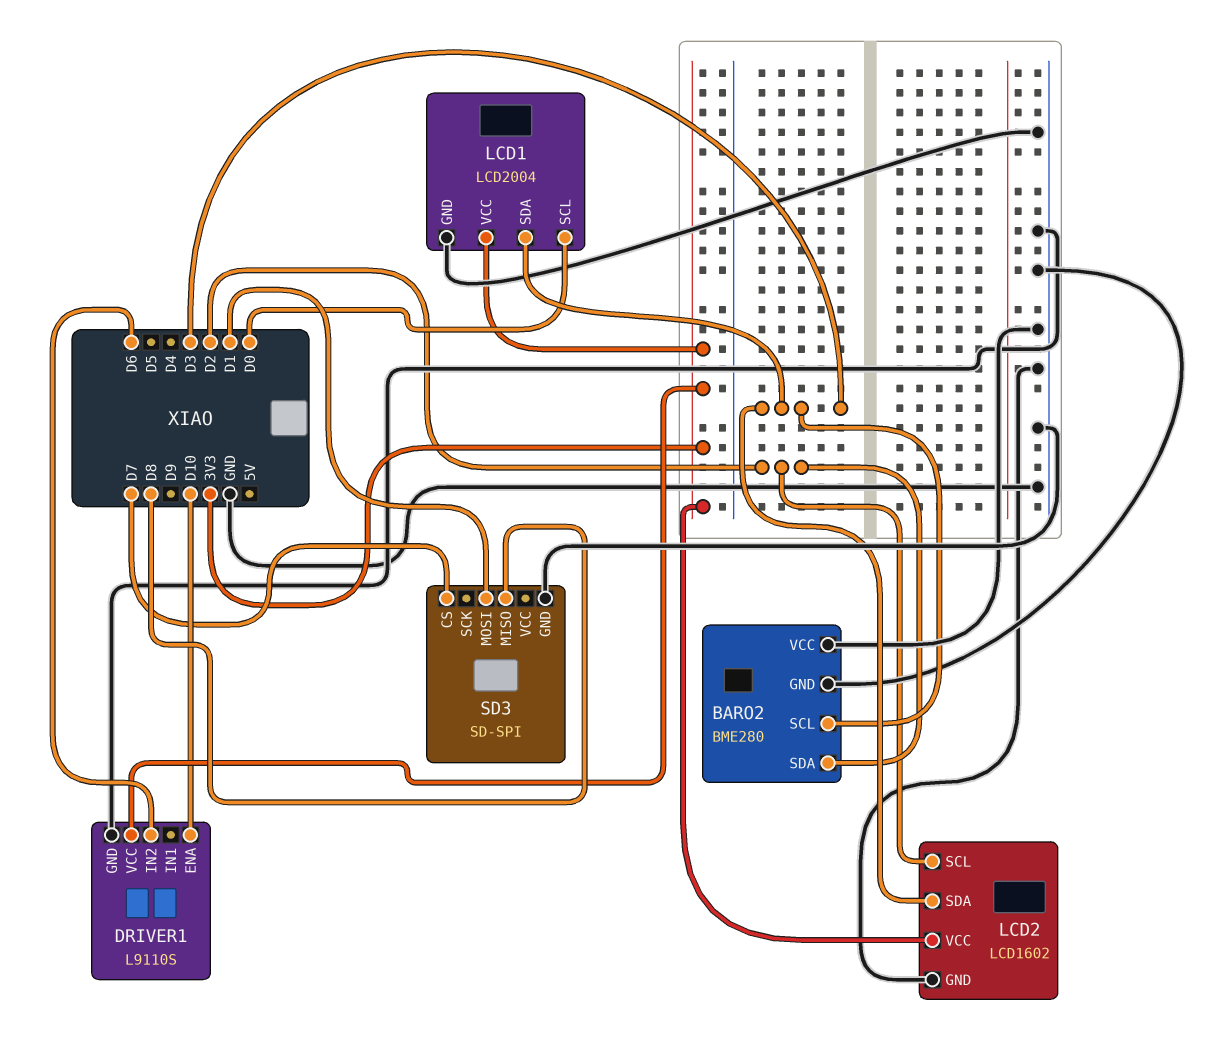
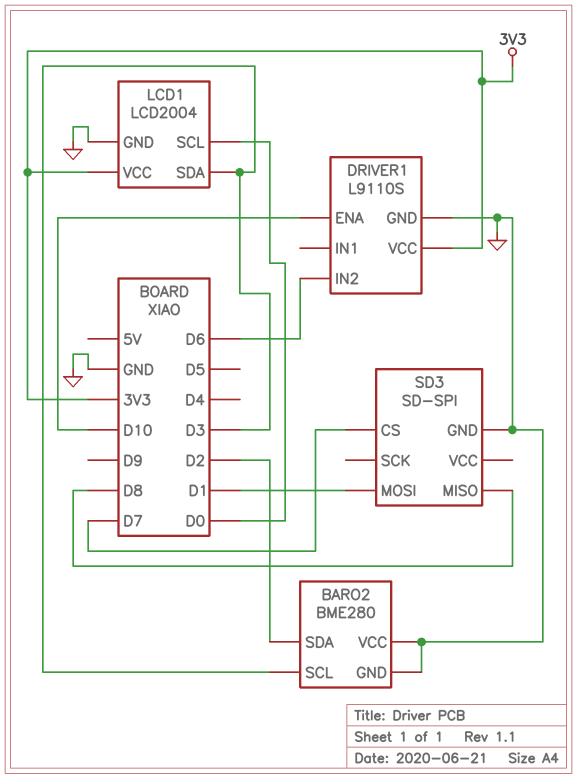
LCD2: LCD1602 -> none
LCD2 pin GND: GND -> none
LCD2 pin SCL: D2 -> none
LCD2 pin SDA: D3 -> none
LCD2 pin VCC: 3V3 -> none

